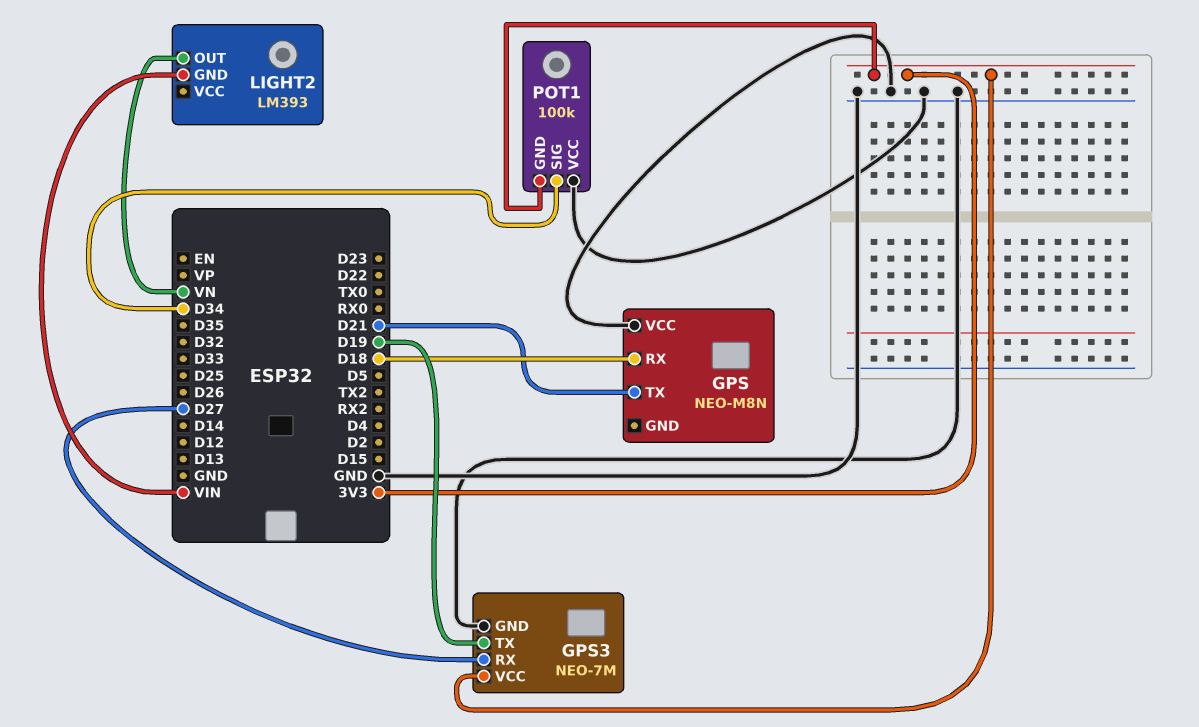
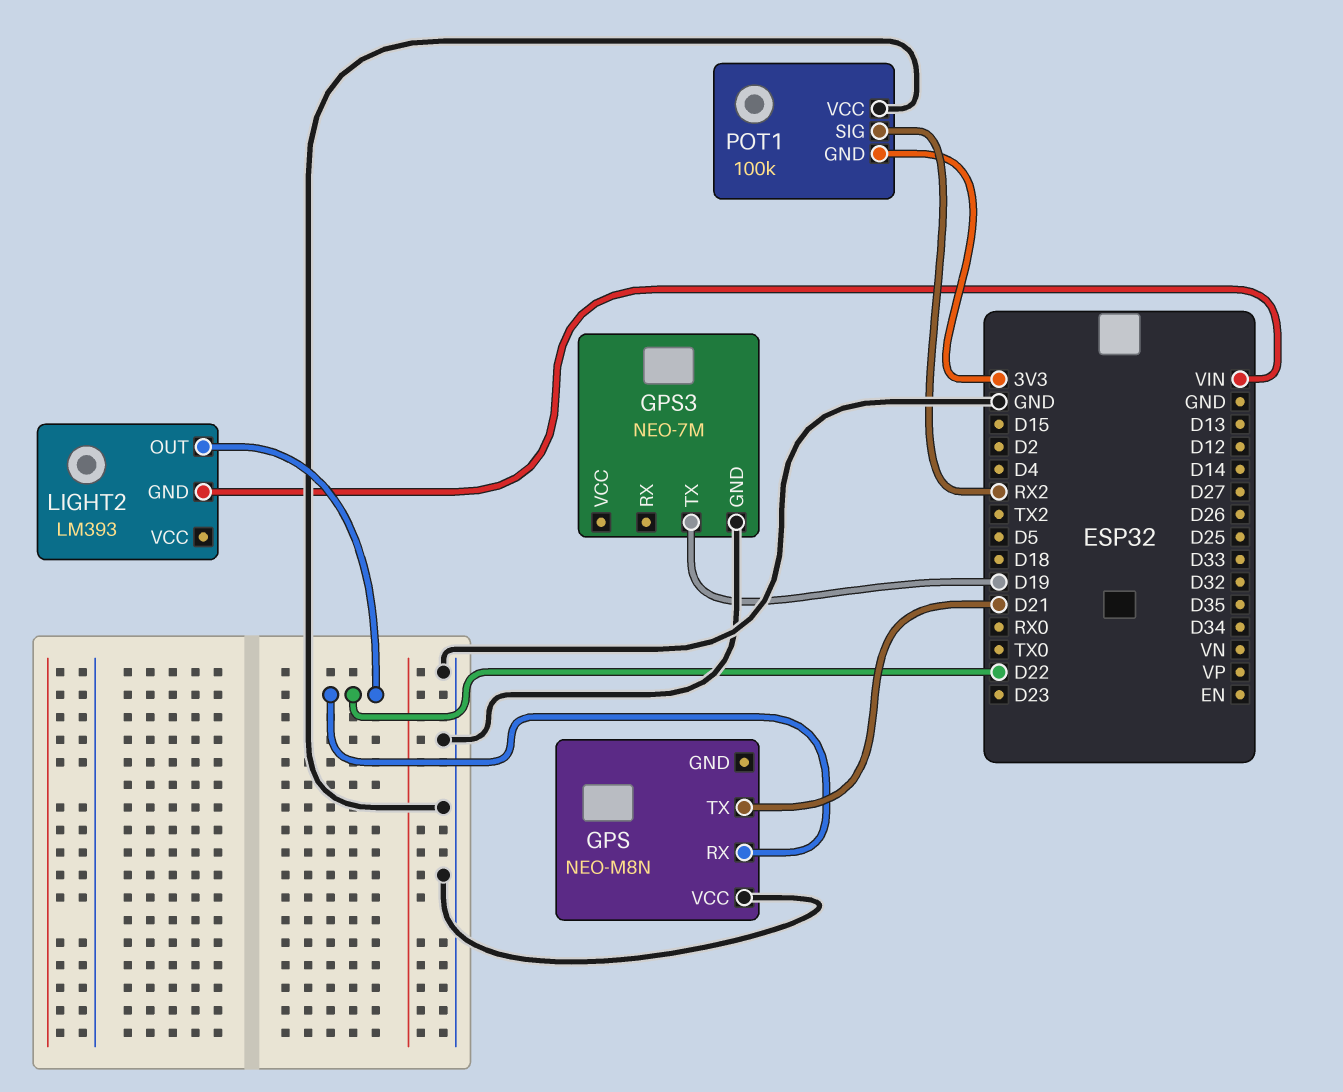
GPS pin RX: D18 -> D22
GPS3 pin RX: D27 -> none
GPS3 pin VCC: 3V3 -> none
LIGHT2 pin OUT: VN -> D22
POT1 pin SIG: D34 -> RX2

